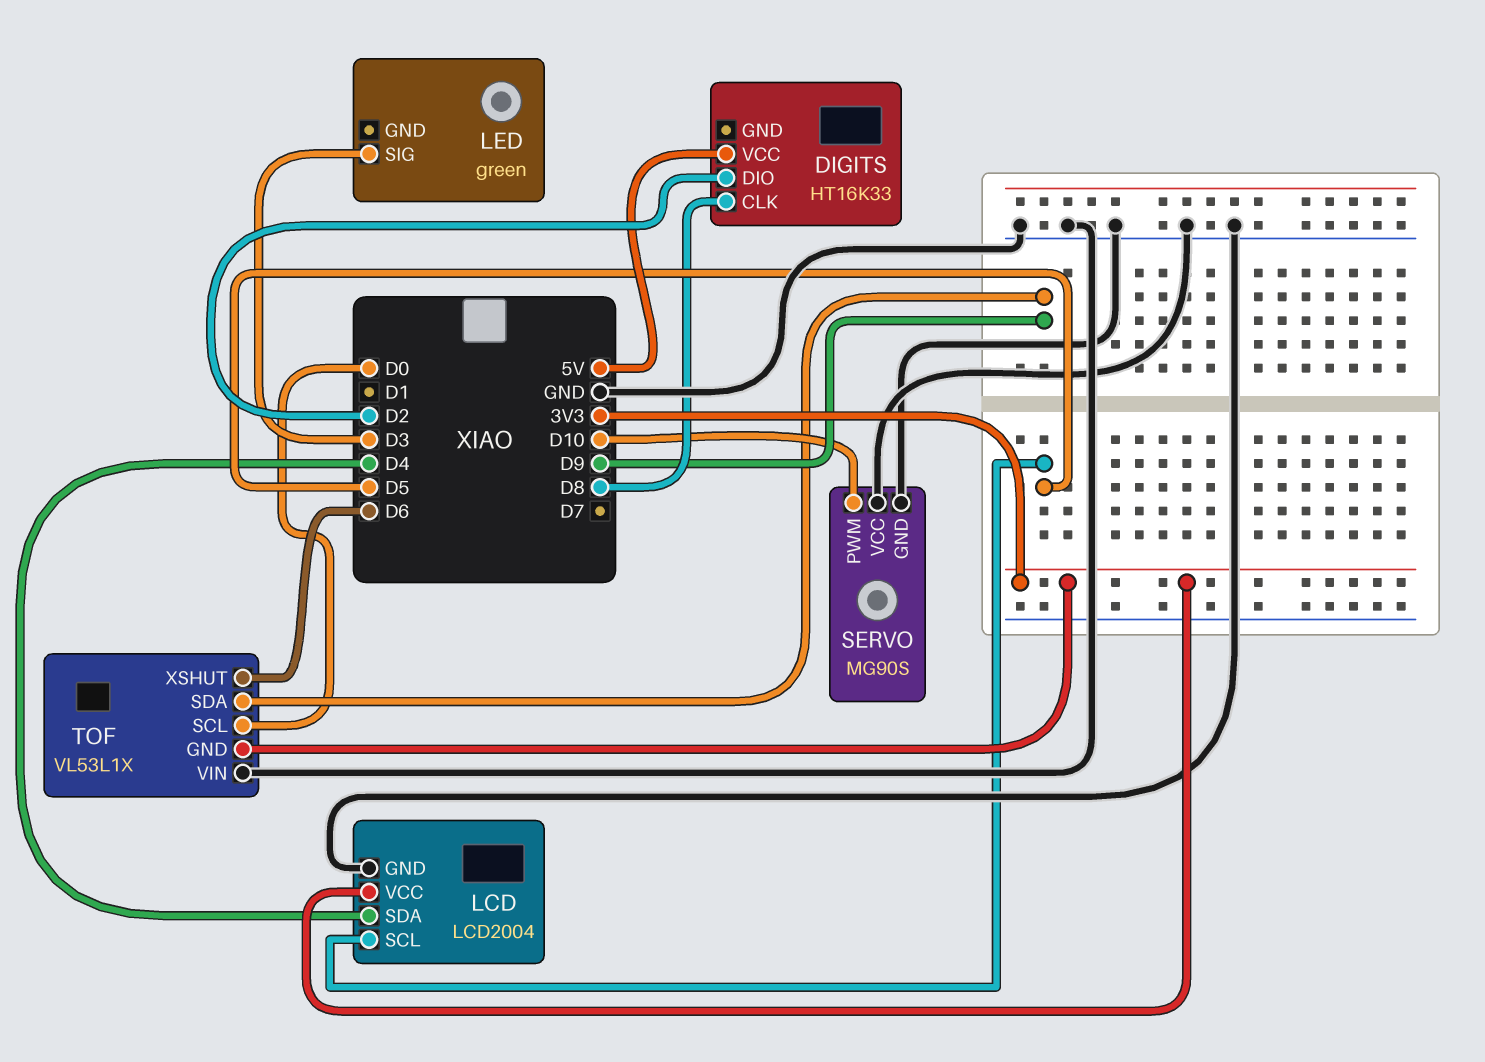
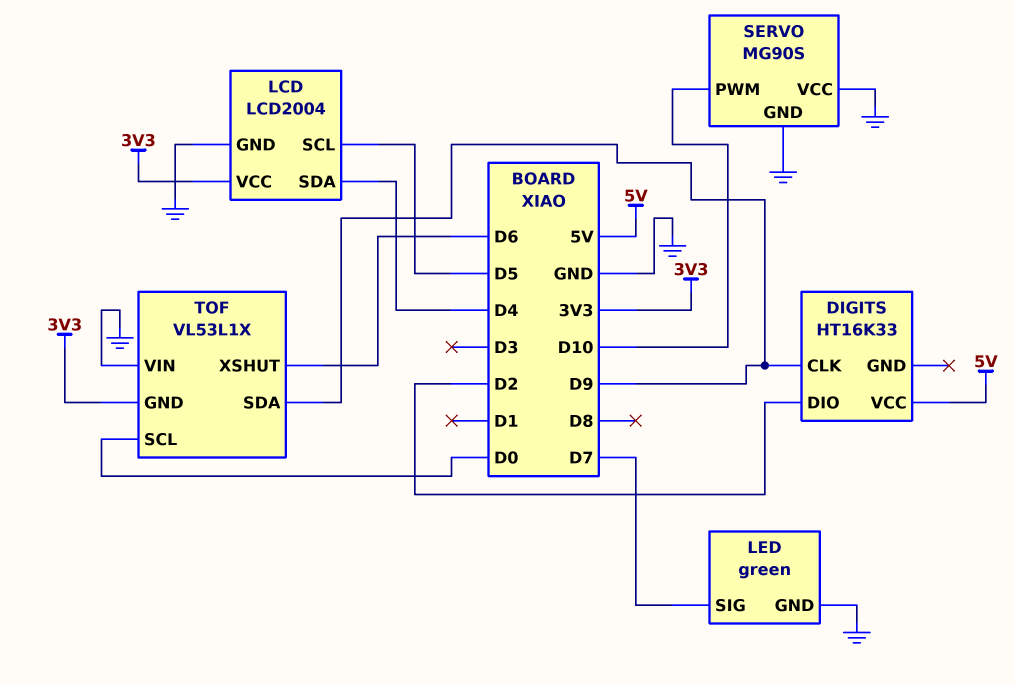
DIGITS pin CLK: D8 -> D9
LED pin GND: none -> GND
LED pin SIG: D3 -> D7

